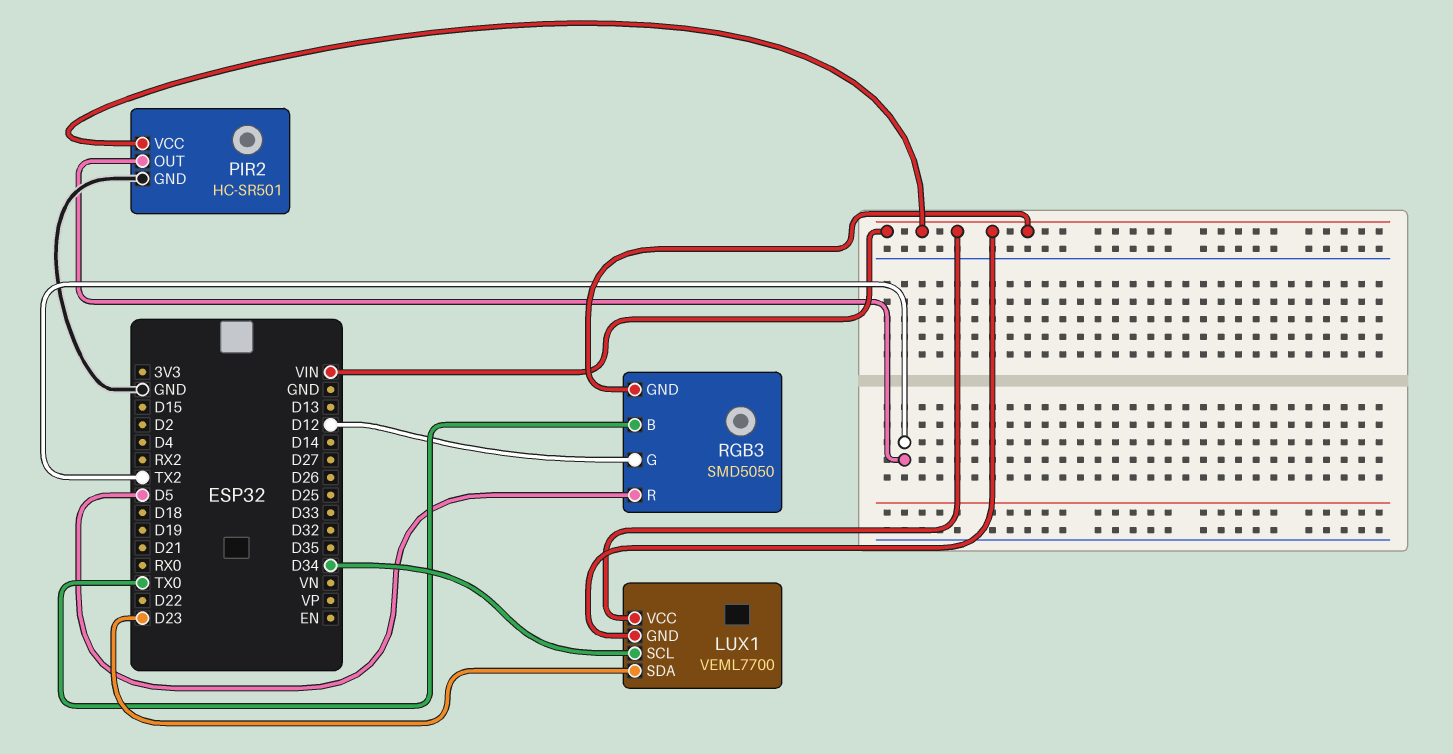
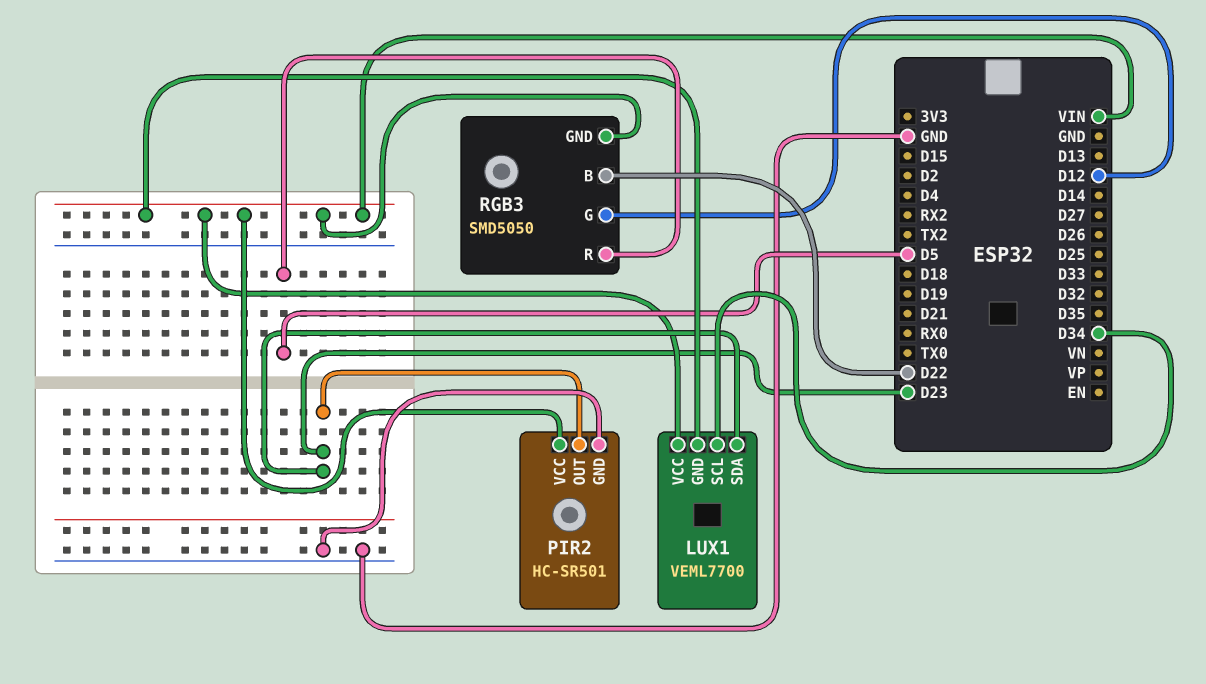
PIR2 pin OUT: TX2 -> D23
RGB3 pin B: TX0 -> D22

